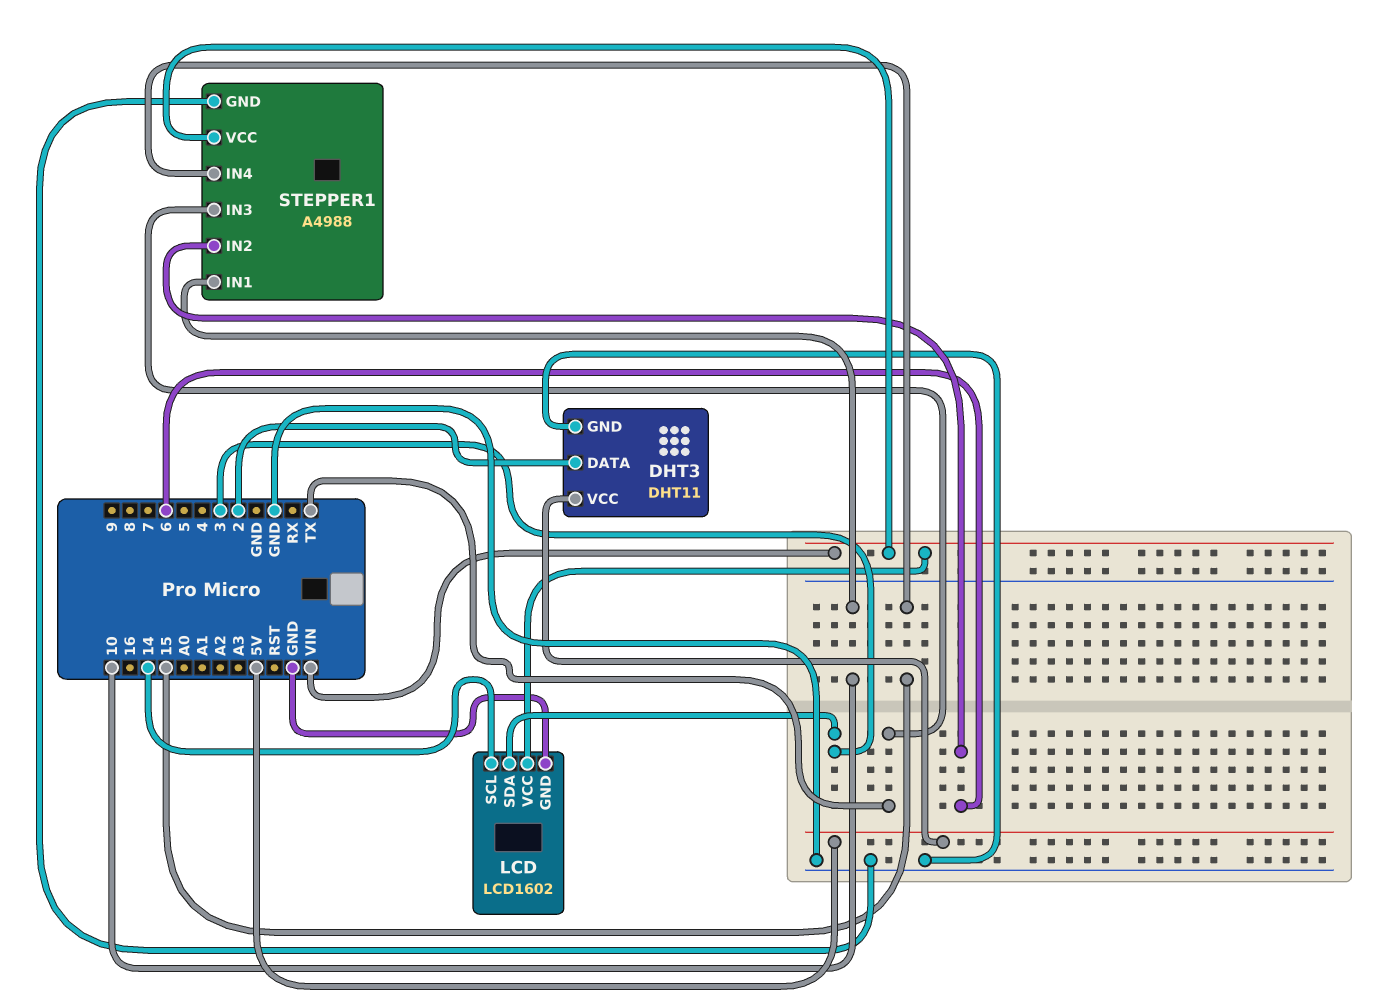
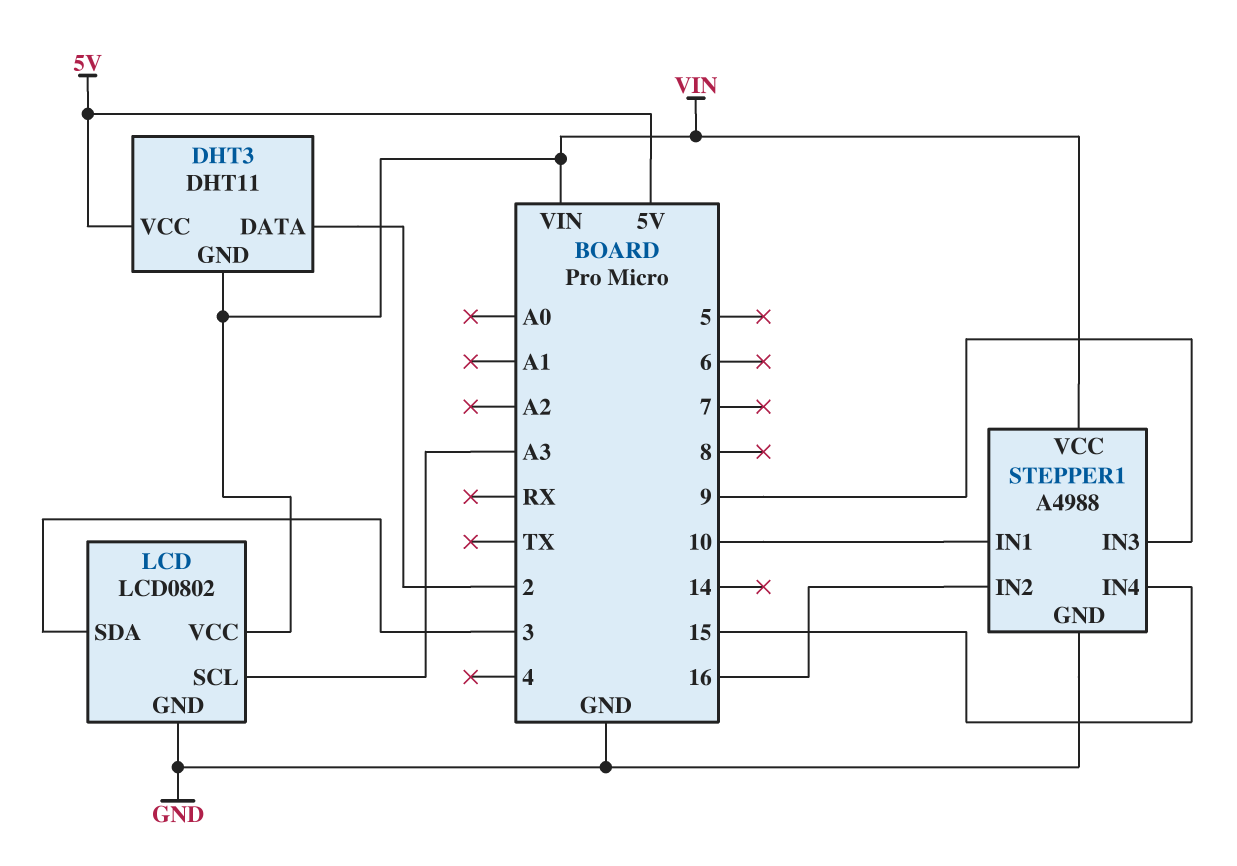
DHT3 pin GND: GND -> VIN
LCD: LCD1602 -> LCD0802
LCD pin SCL: 14 -> A3
STEPPER1 pin IN2: 6 -> 16
STEPPER1 pin IN3: TX -> 9

